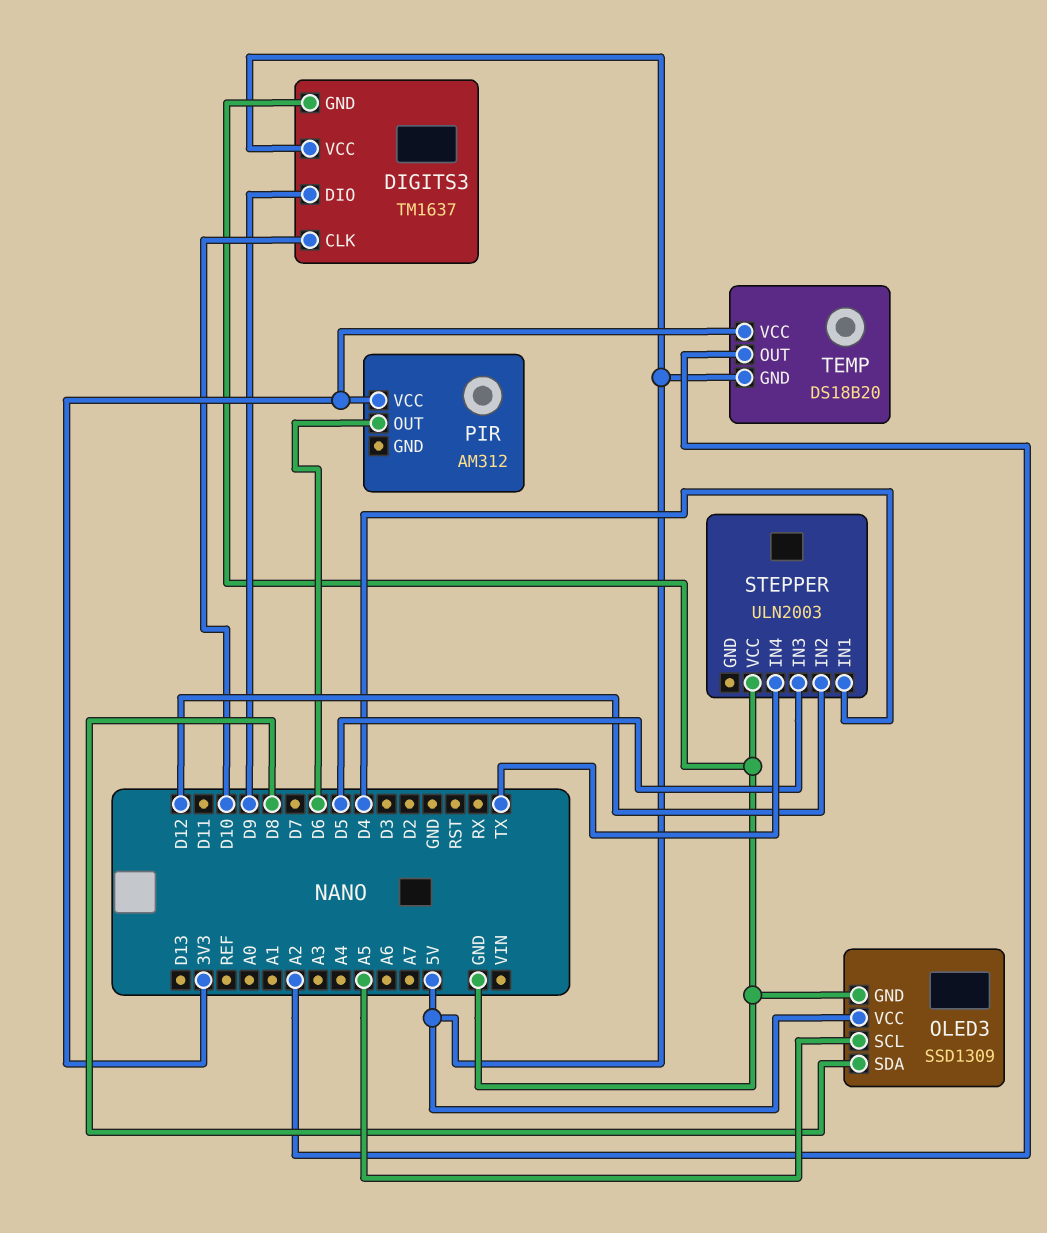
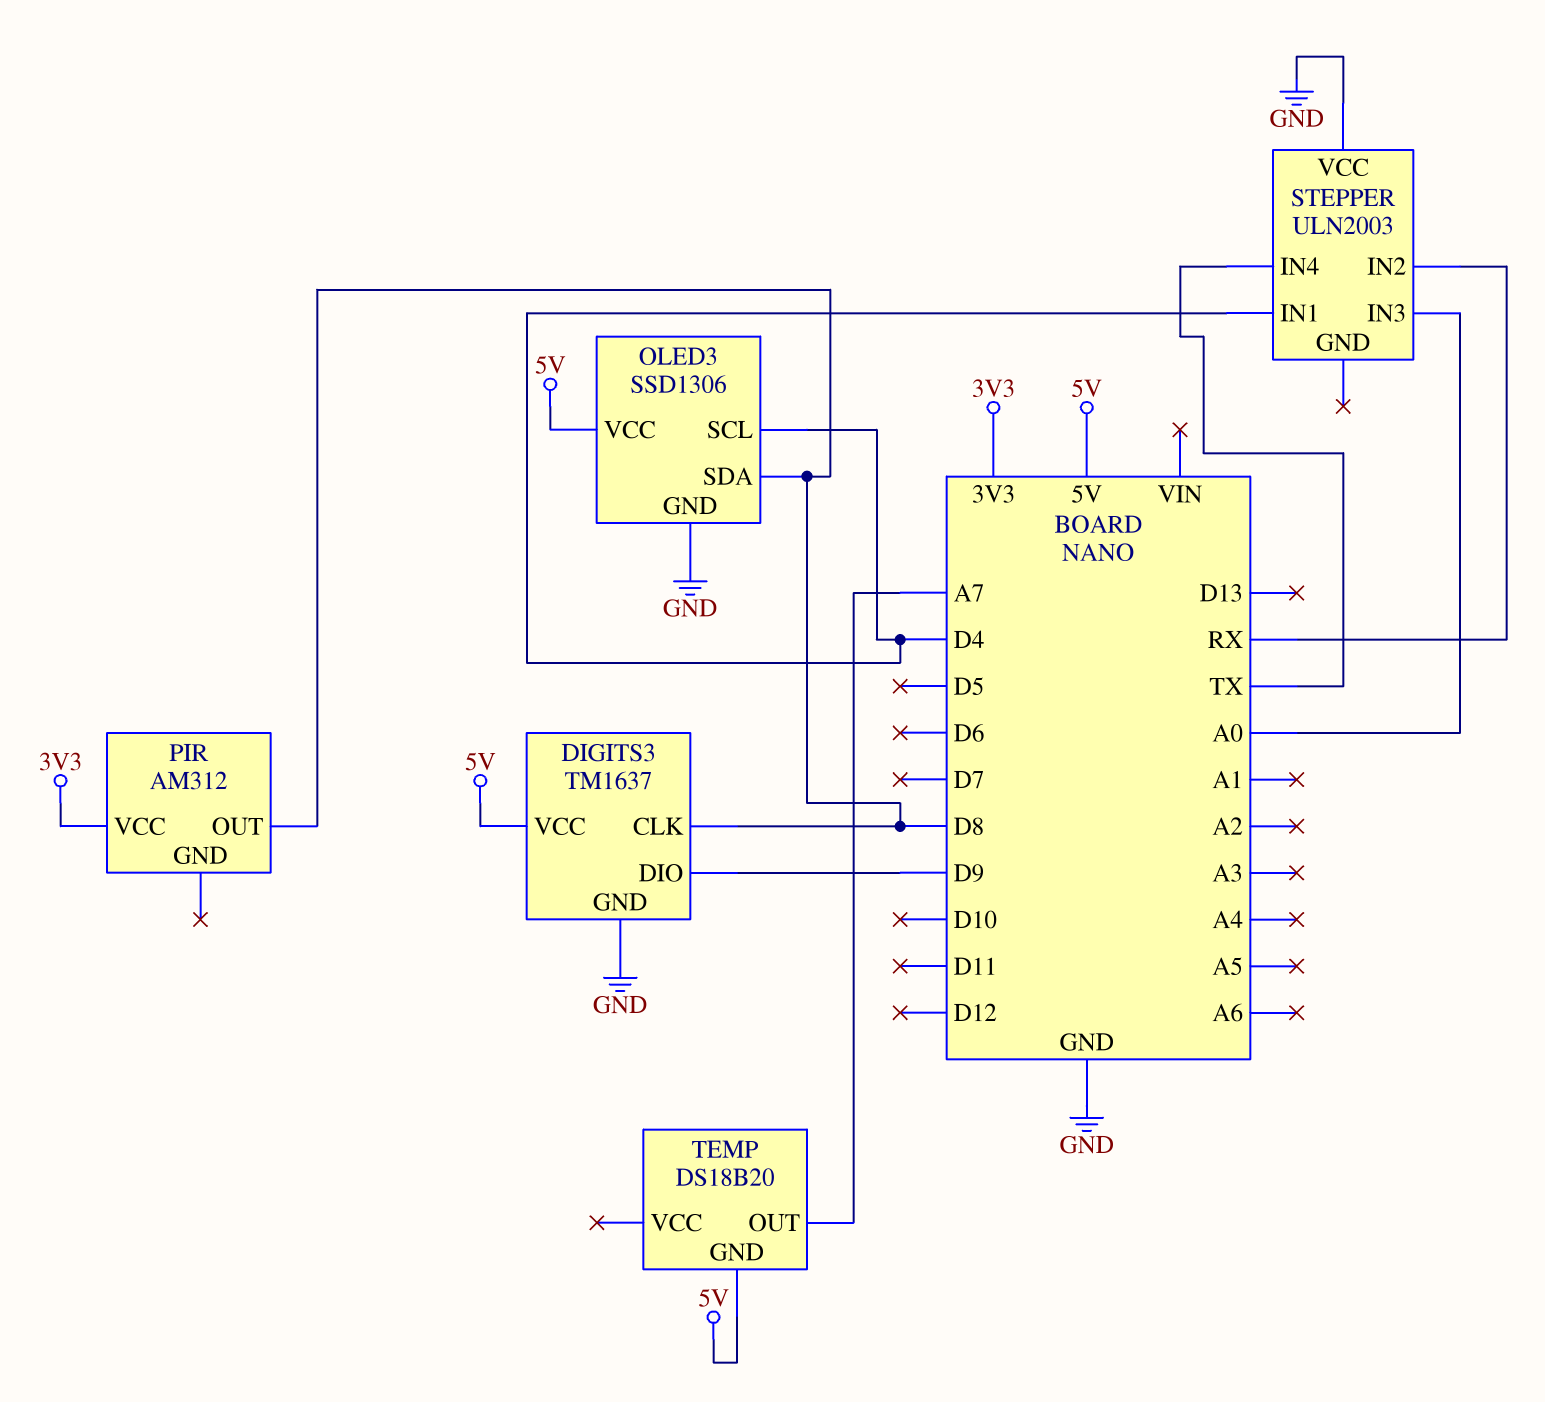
DIGITS3 pin CLK: D10 -> D8
OLED3: SSD1309 -> SSD1306
OLED3 pin SCL: A5 -> D4
PIR pin OUT: D6 -> D8
STEPPER pin IN2: D12 -> RX
STEPPER pin IN3: D5 -> A0
TEMP pin OUT: A2 -> A7
TEMP pin VCC: 3V3 -> none

